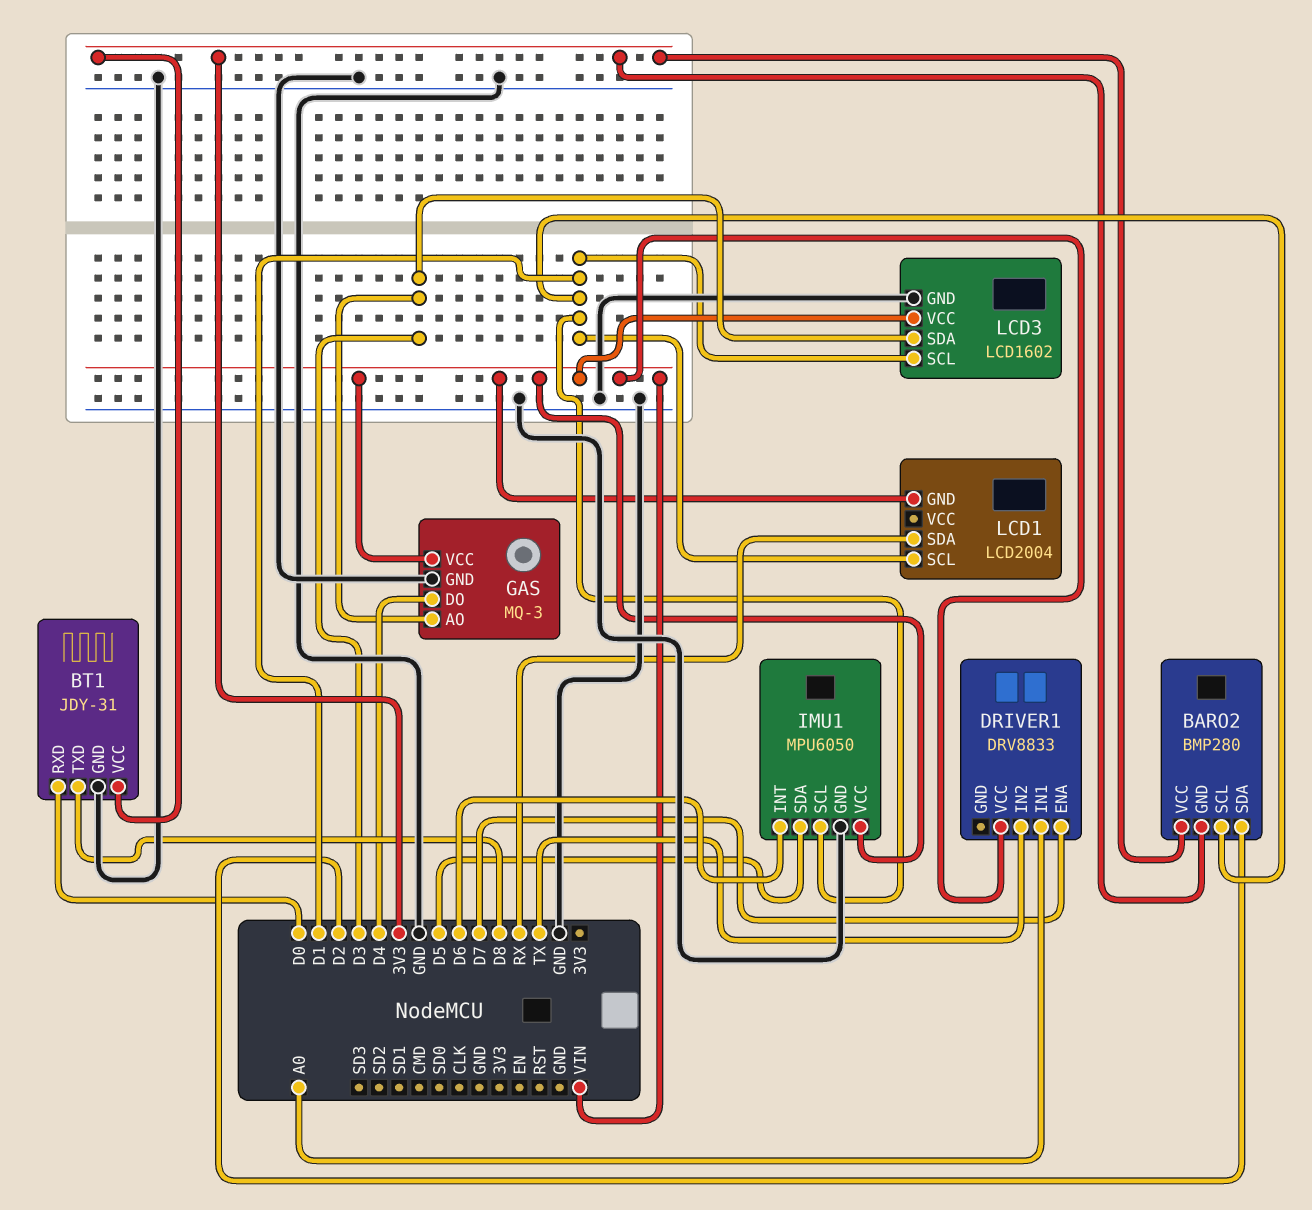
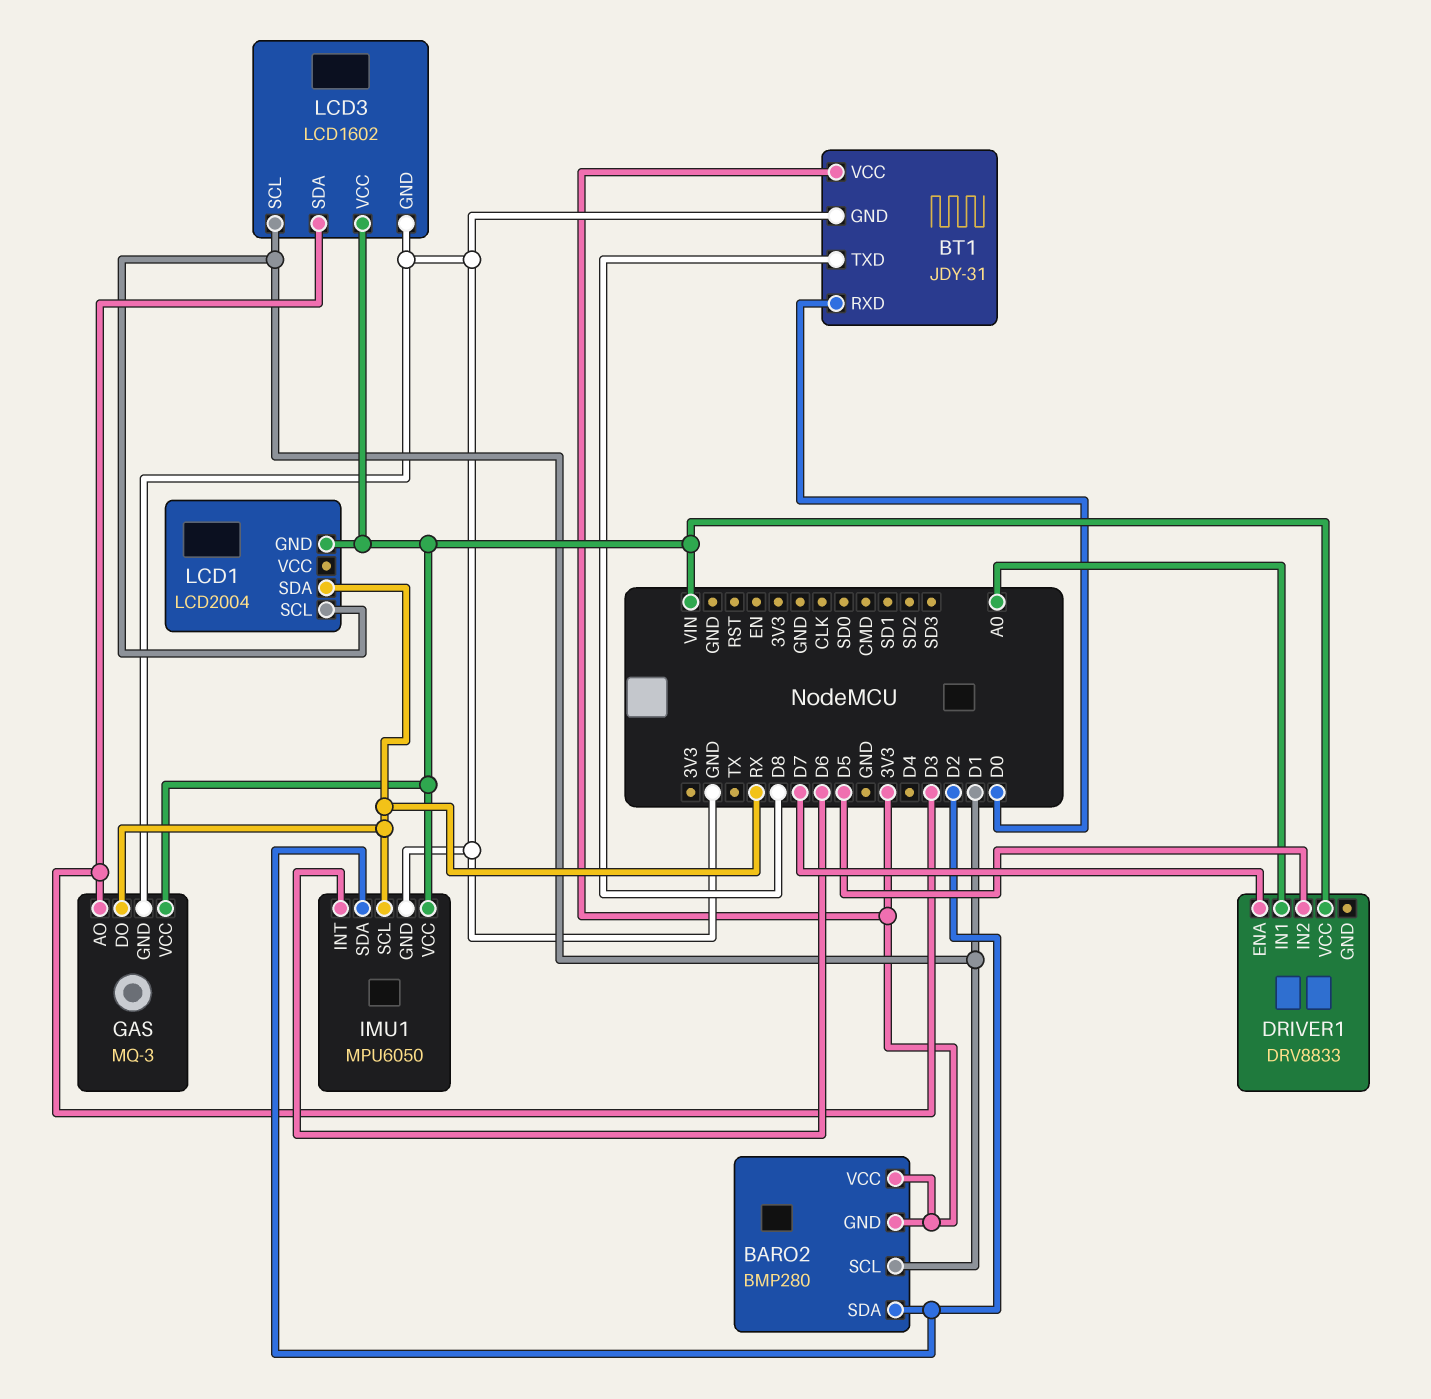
DRIVER1 pin IN2: TX -> D5
GAS pin DO: D4 -> RX
IMU1 pin SCL: D1 -> RX
IMU1 pin SDA: D5 -> D2

